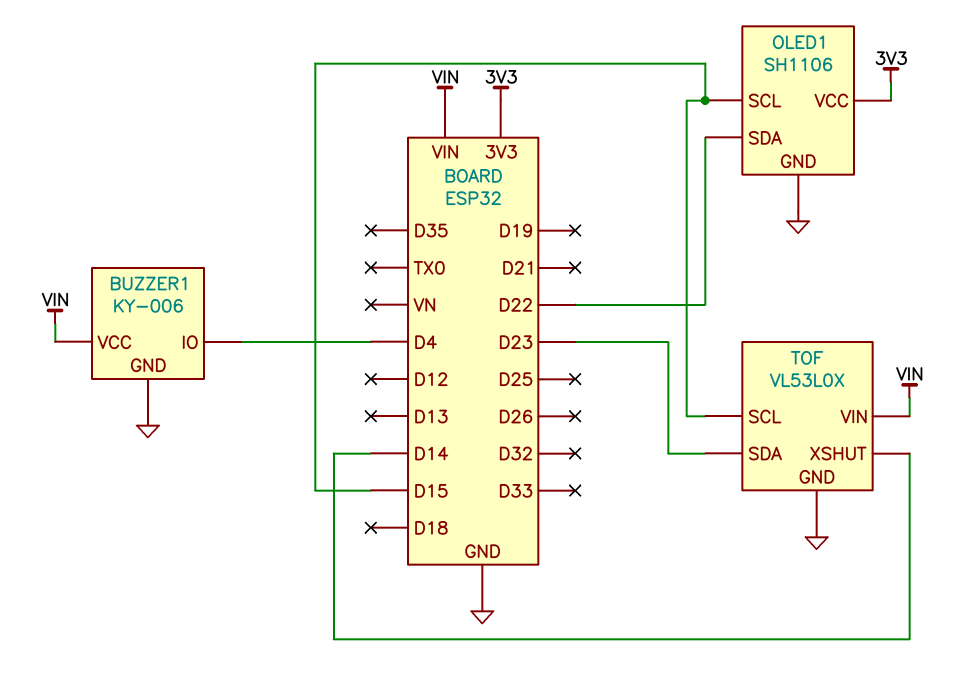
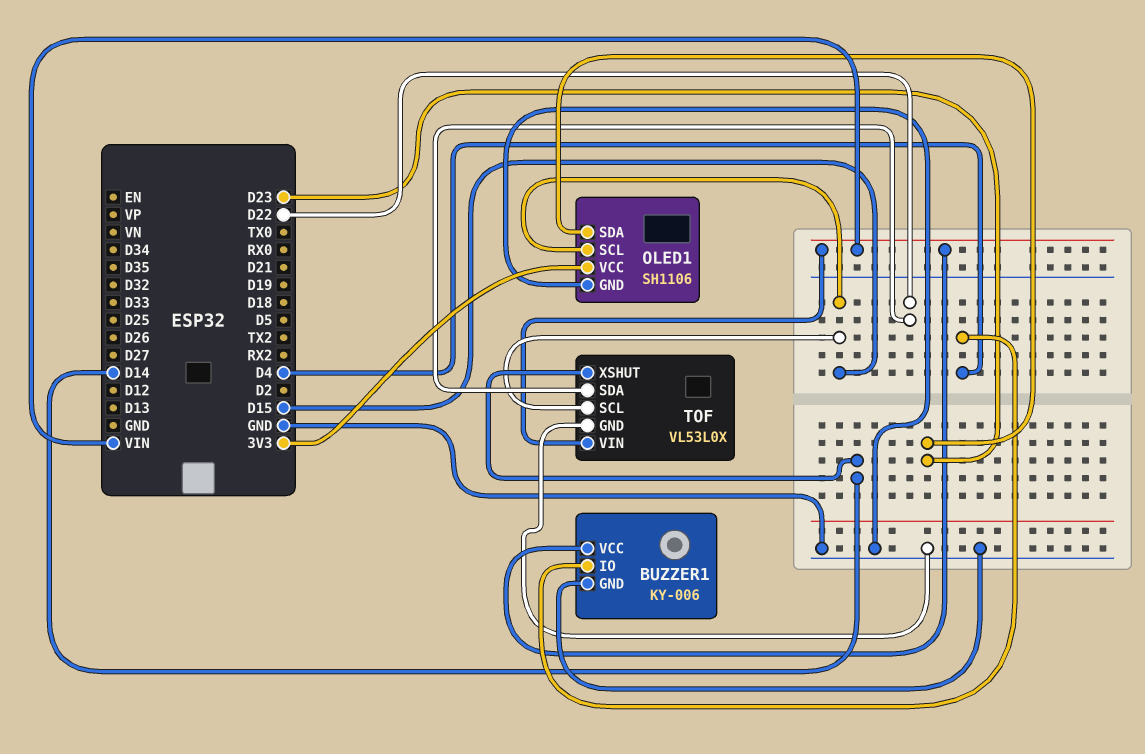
OLED1 pin SDA: D22 -> D23
TOF pin SDA: D23 -> D22

